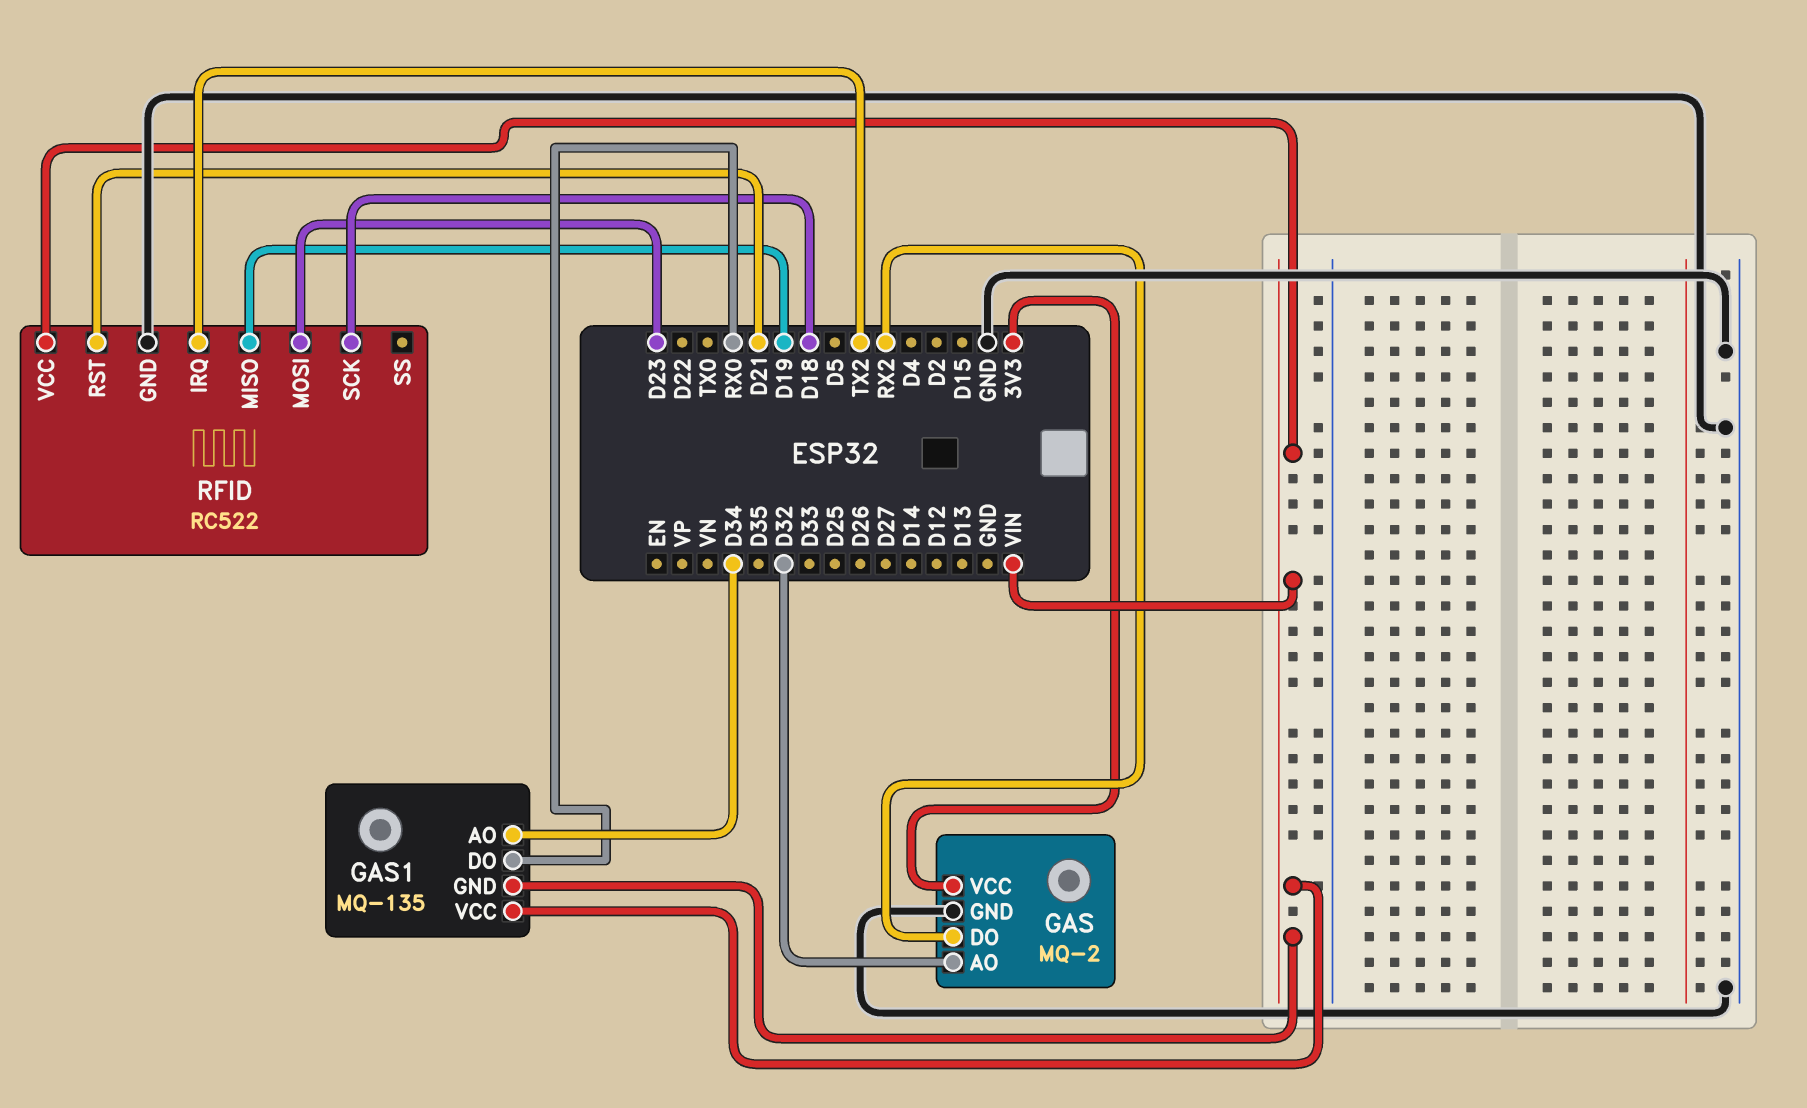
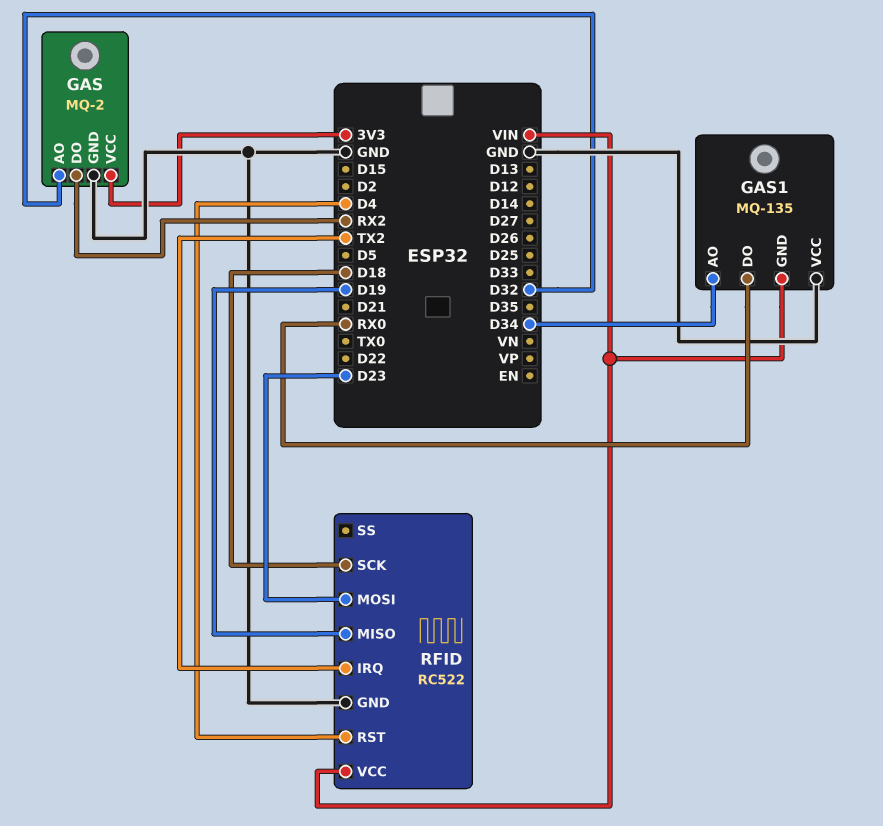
GAS1 pin VCC: VIN -> GND
RFID pin RST: D21 -> D4

